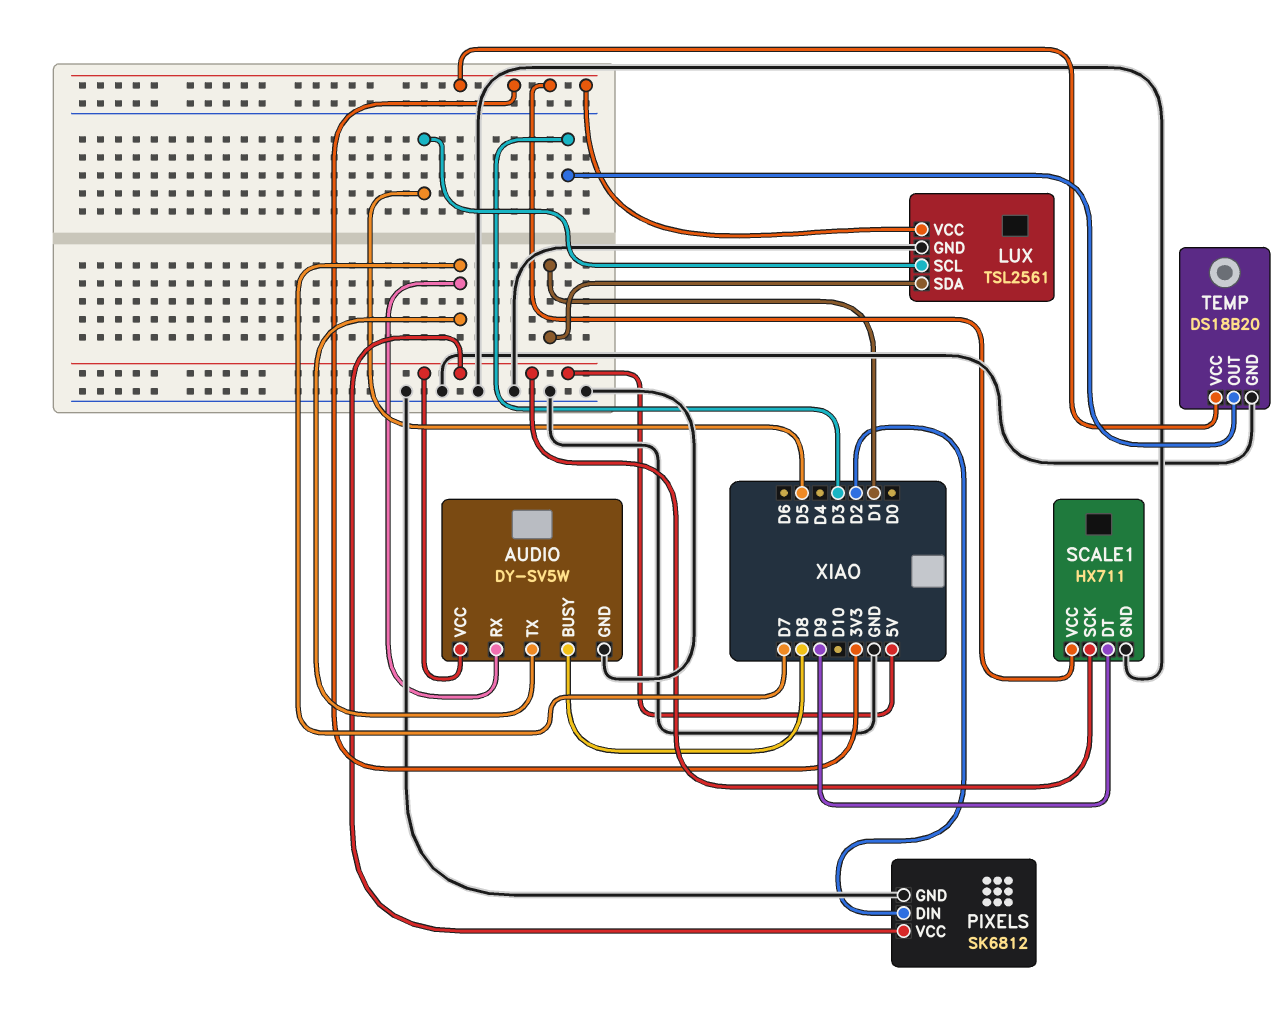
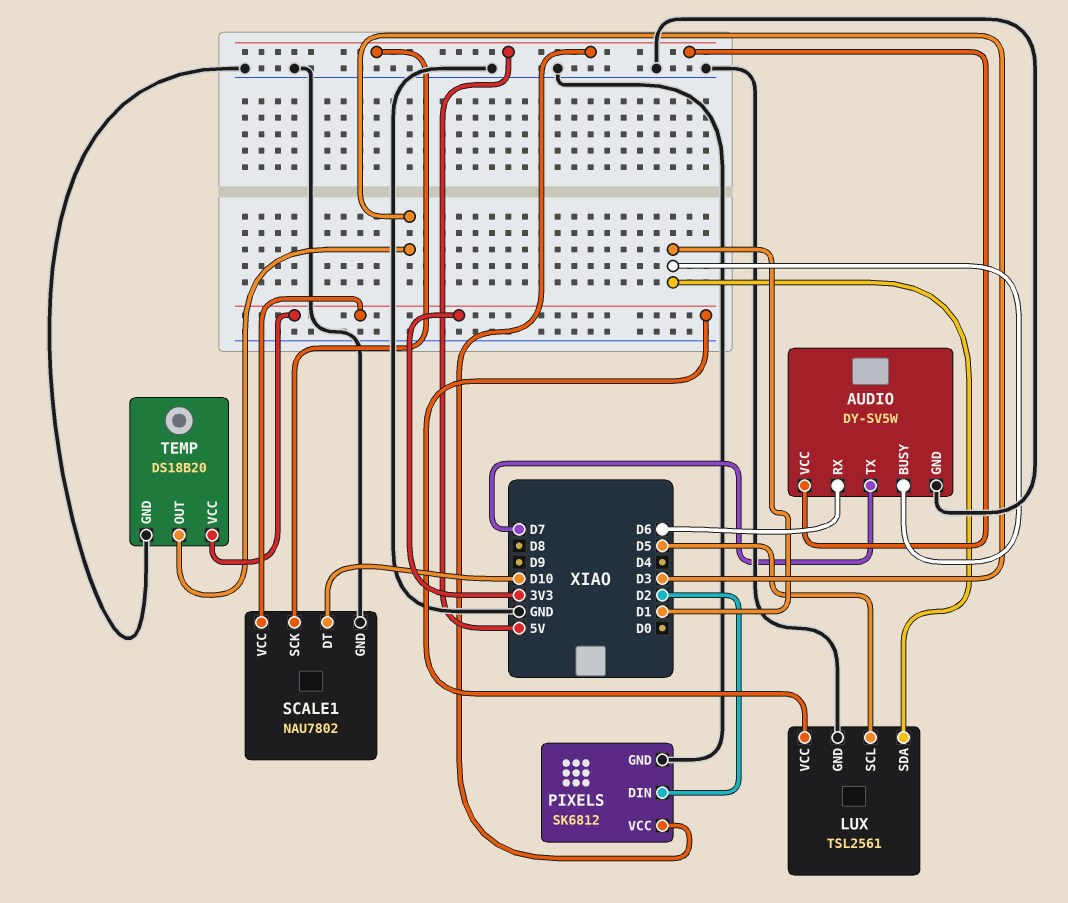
AUDIO pin BUSY: D8 -> D1
AUDIO pin RX: D7 -> D6
SCALE1: HX711 -> NAU7802
SCALE1 pin DT: D9 -> D10

